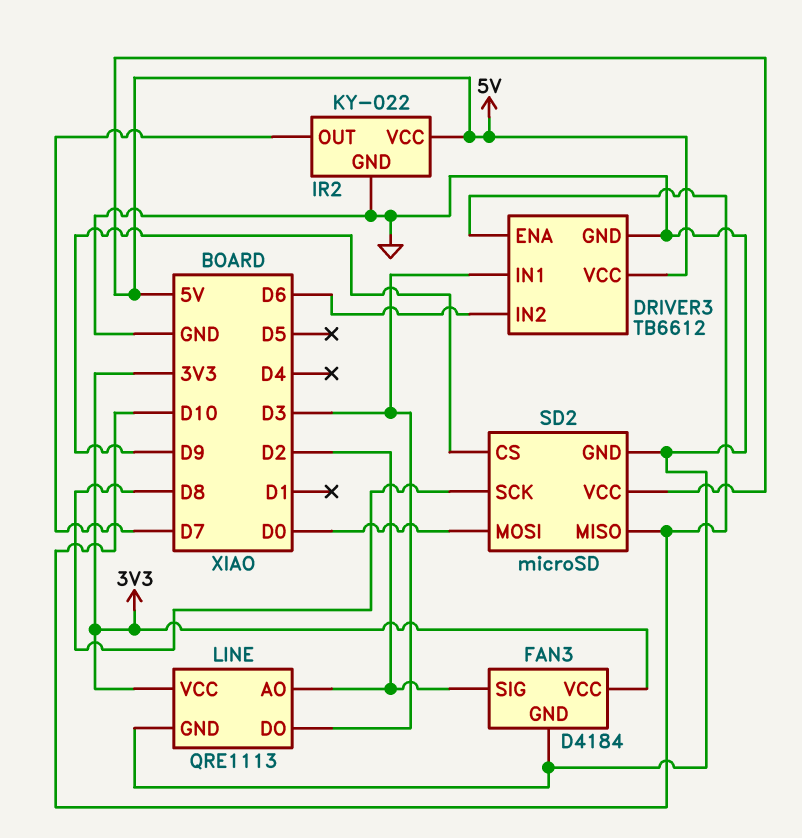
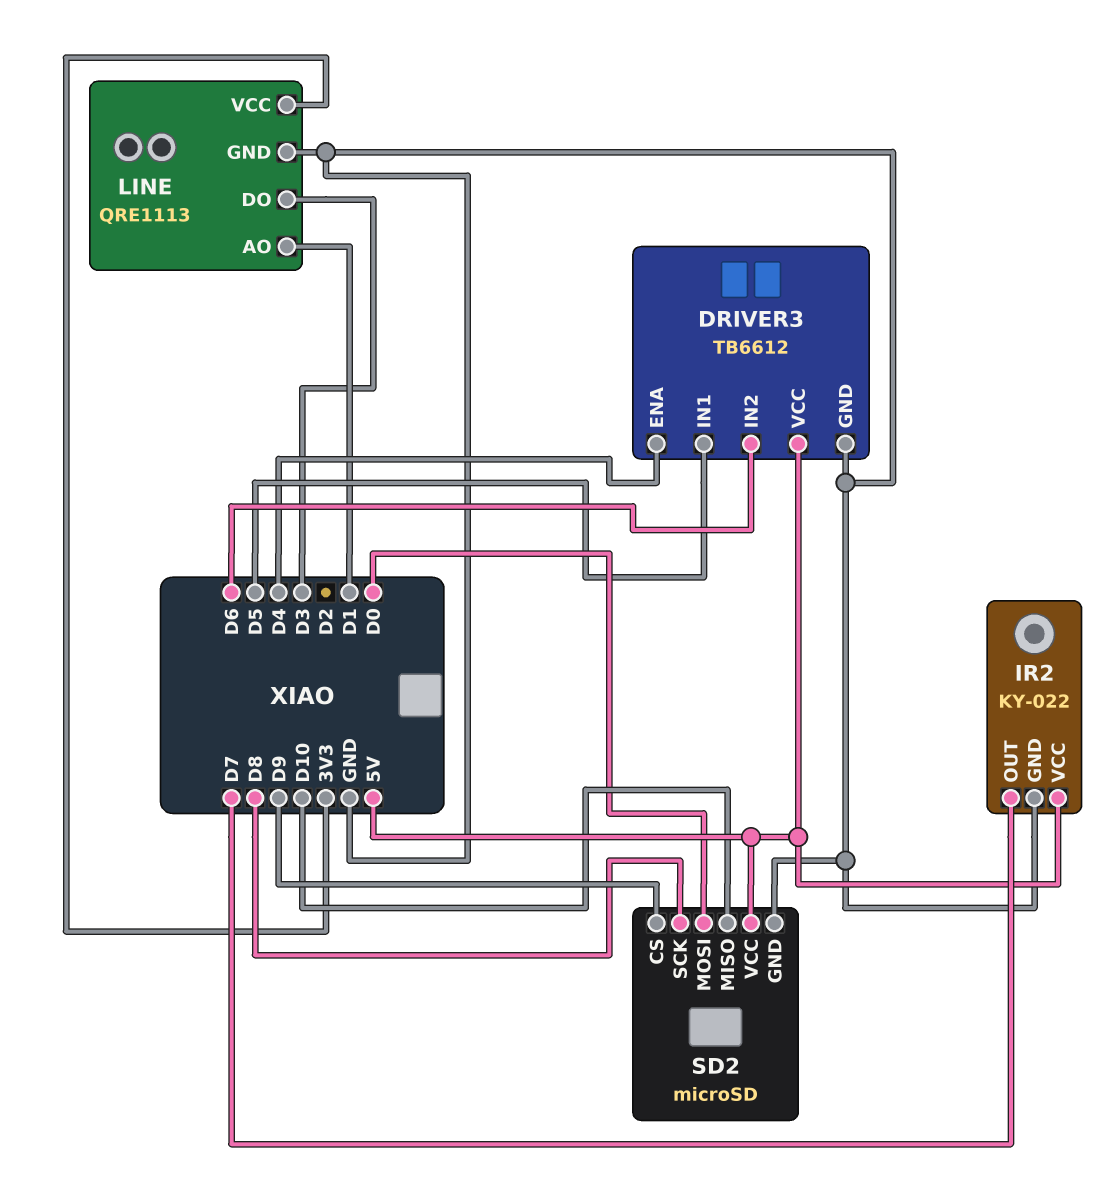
DRIVER3 pin ENA: D10 -> D4
DRIVER3 pin IN1: D3 -> D5
FAN3: D4184 -> none
FAN3 pin GND: GND -> none
FAN3 pin SIG: D2 -> none
FAN3 pin VCC: 3V3 -> none
LINE pin AO: D2 -> D1

